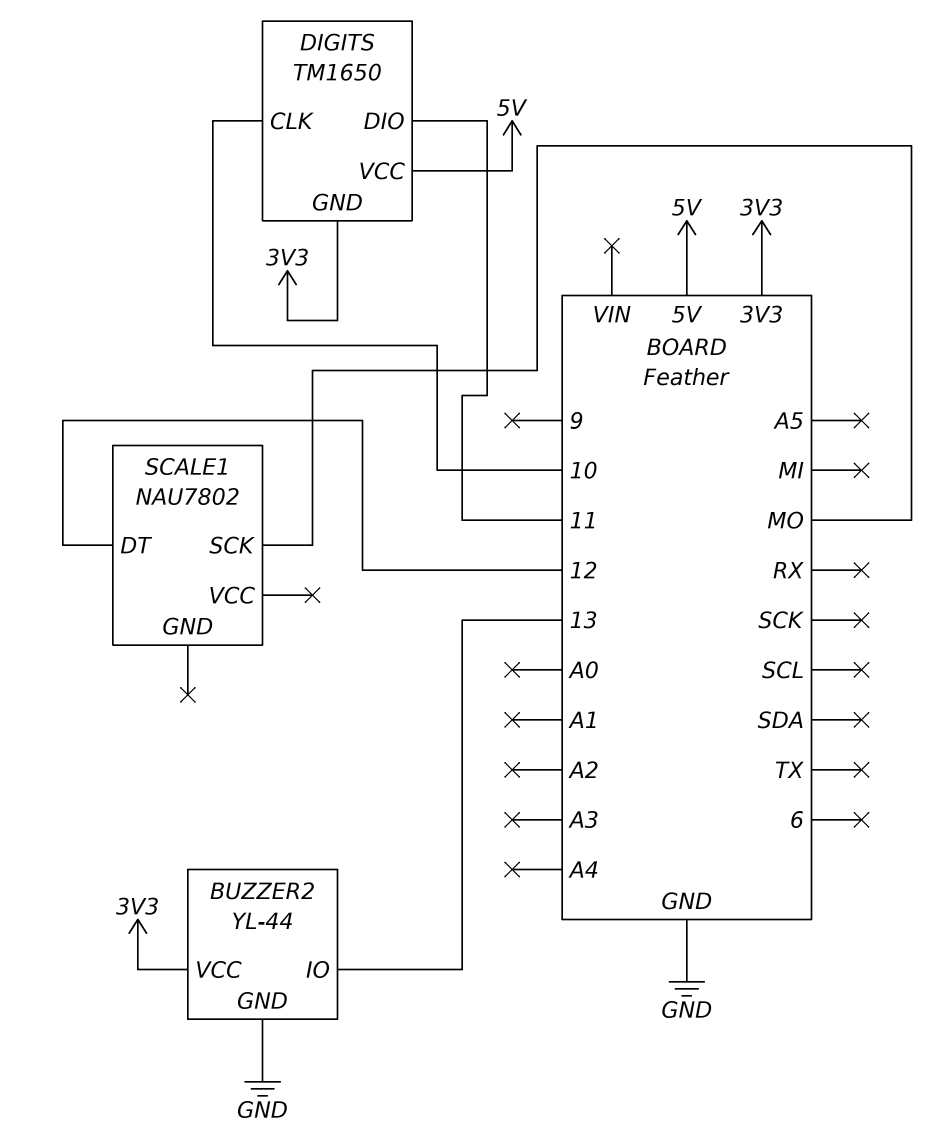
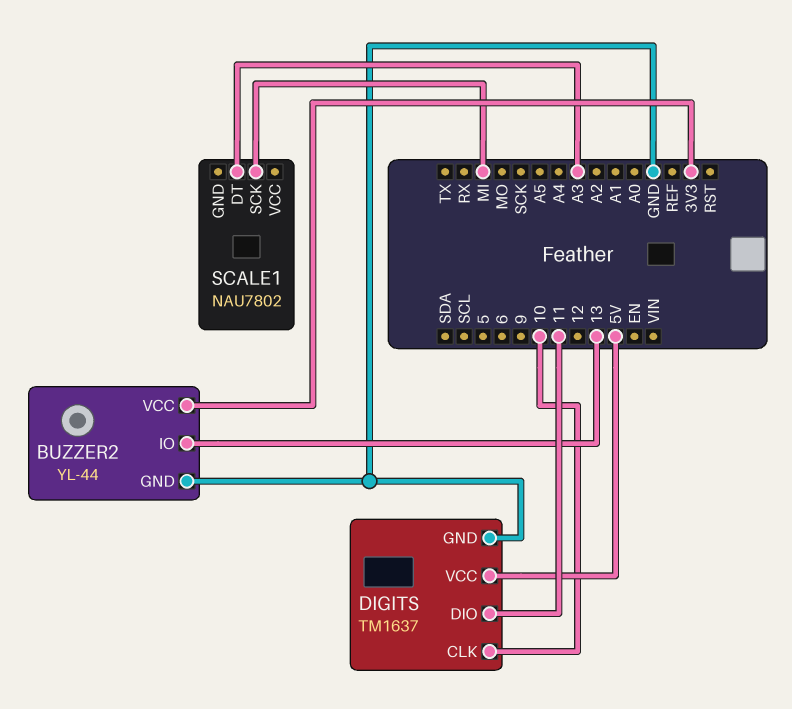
DIGITS: TM1650 -> TM1637
DIGITS pin GND: 3V3 -> GND
SCALE1 pin DT: 12 -> A3
SCALE1 pin SCK: MO -> MI

